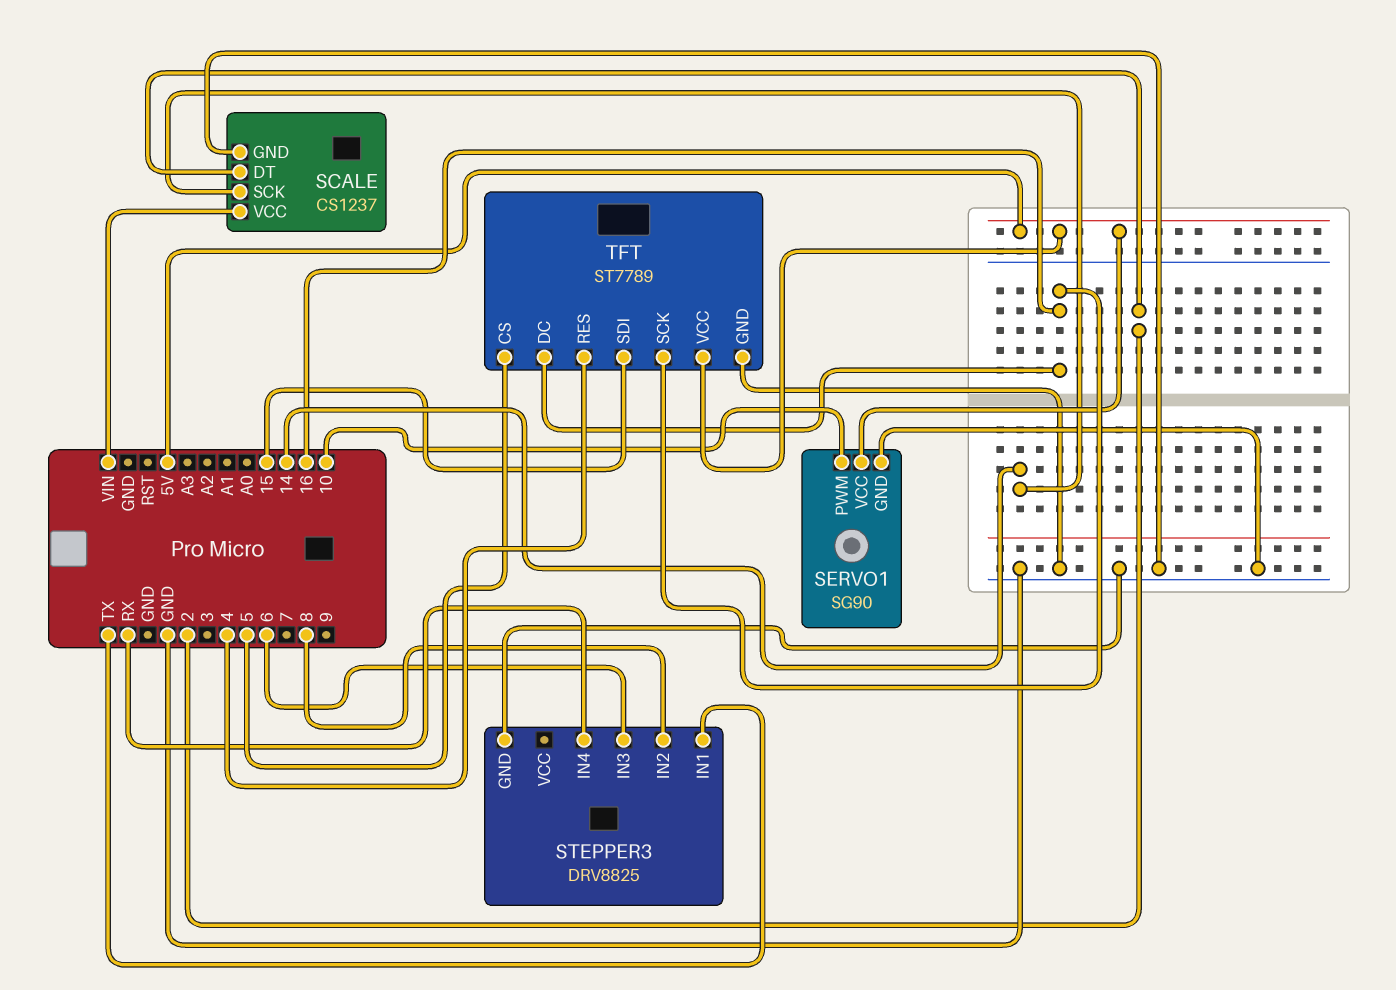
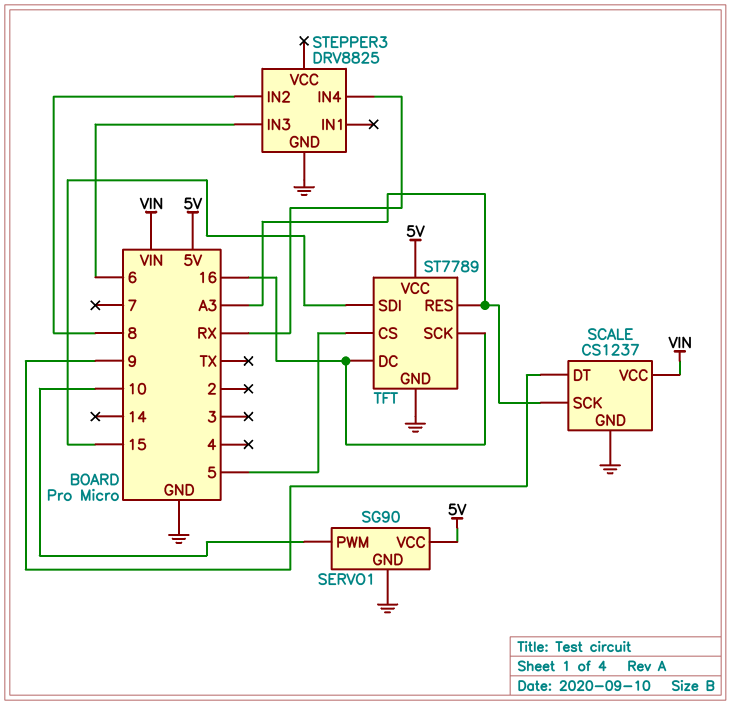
SCALE pin DT: 2 -> 9
SCALE pin SCK: 14 -> A3
STEPPER3 pin IN1: TX -> none
TFT pin RES: 4 -> A3

